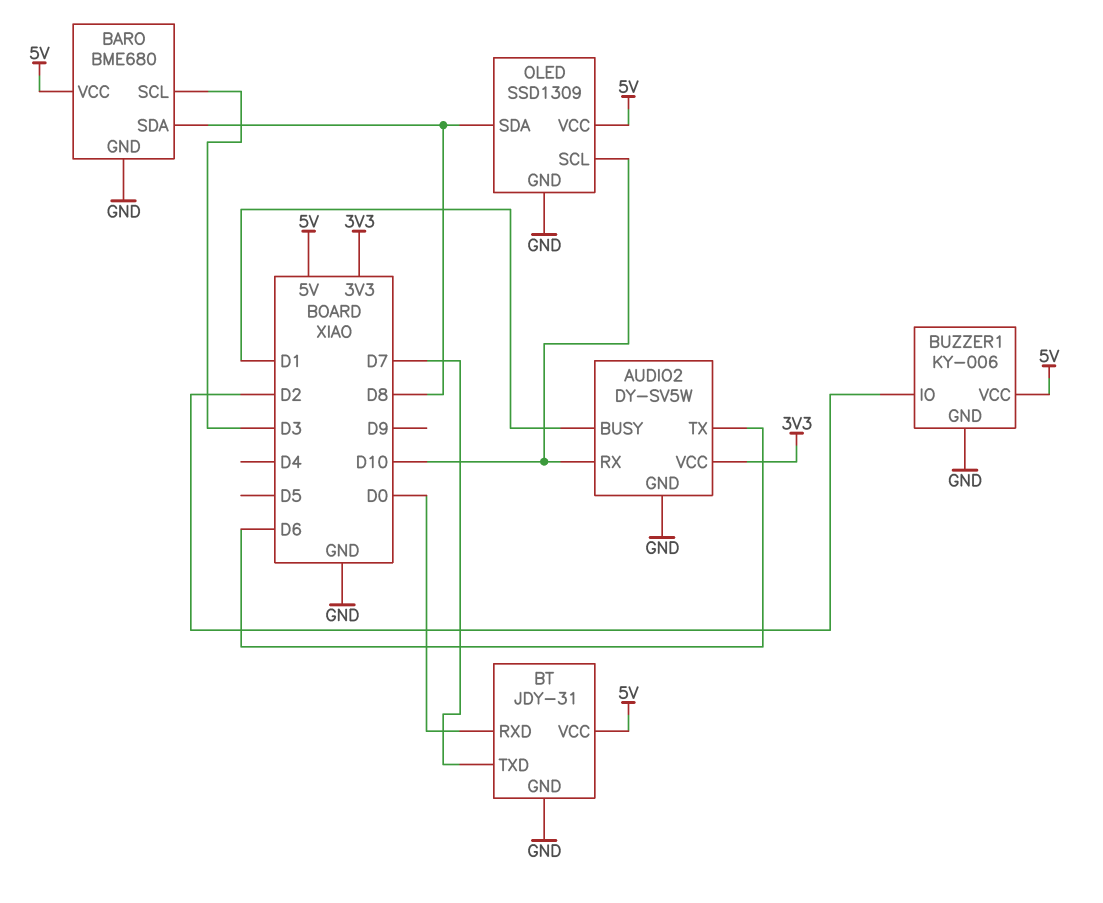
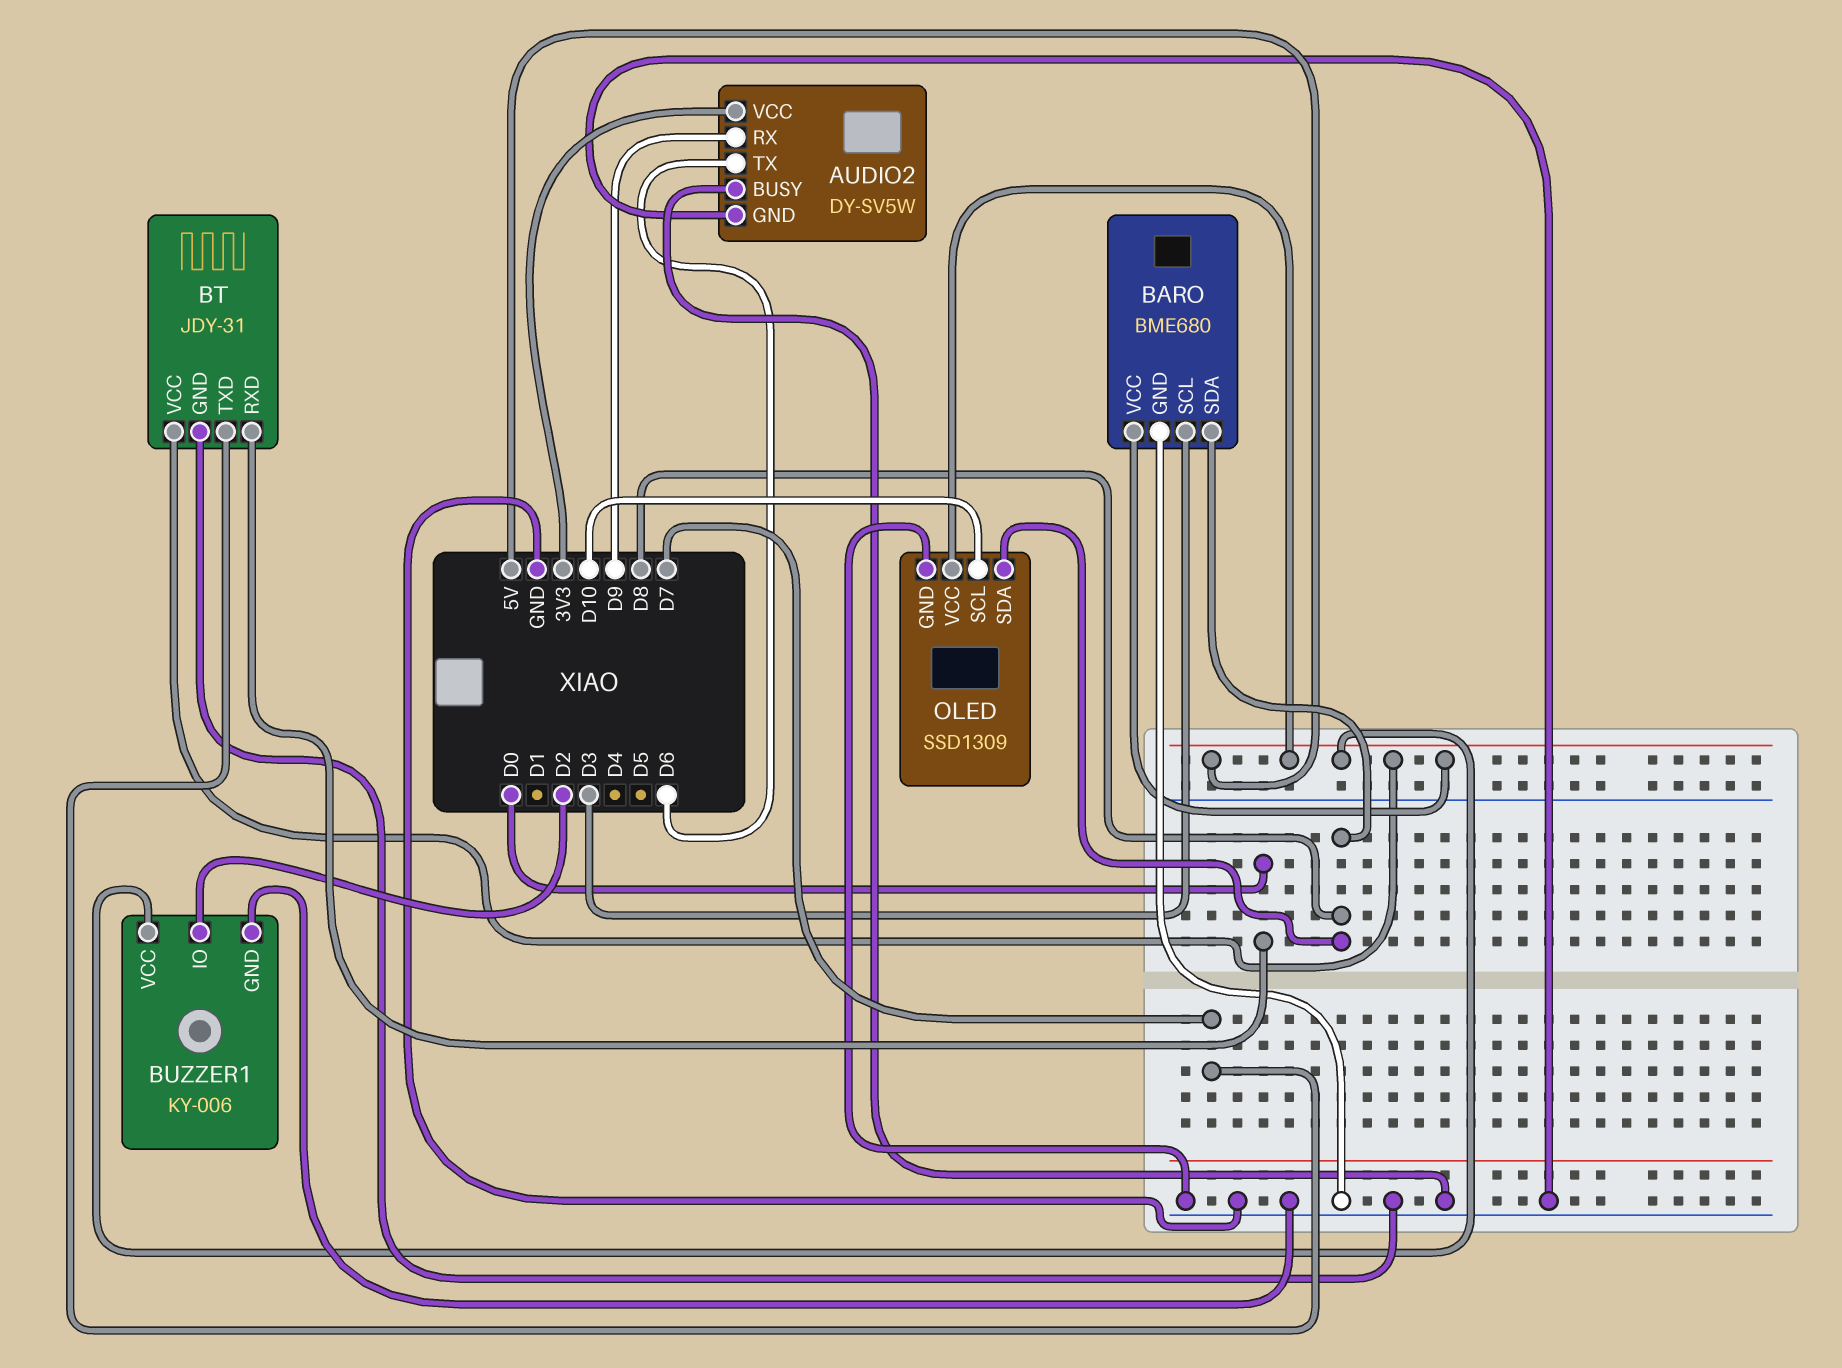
AUDIO2 pin BUSY: D1 -> GND
AUDIO2 pin RX: D10 -> D9

